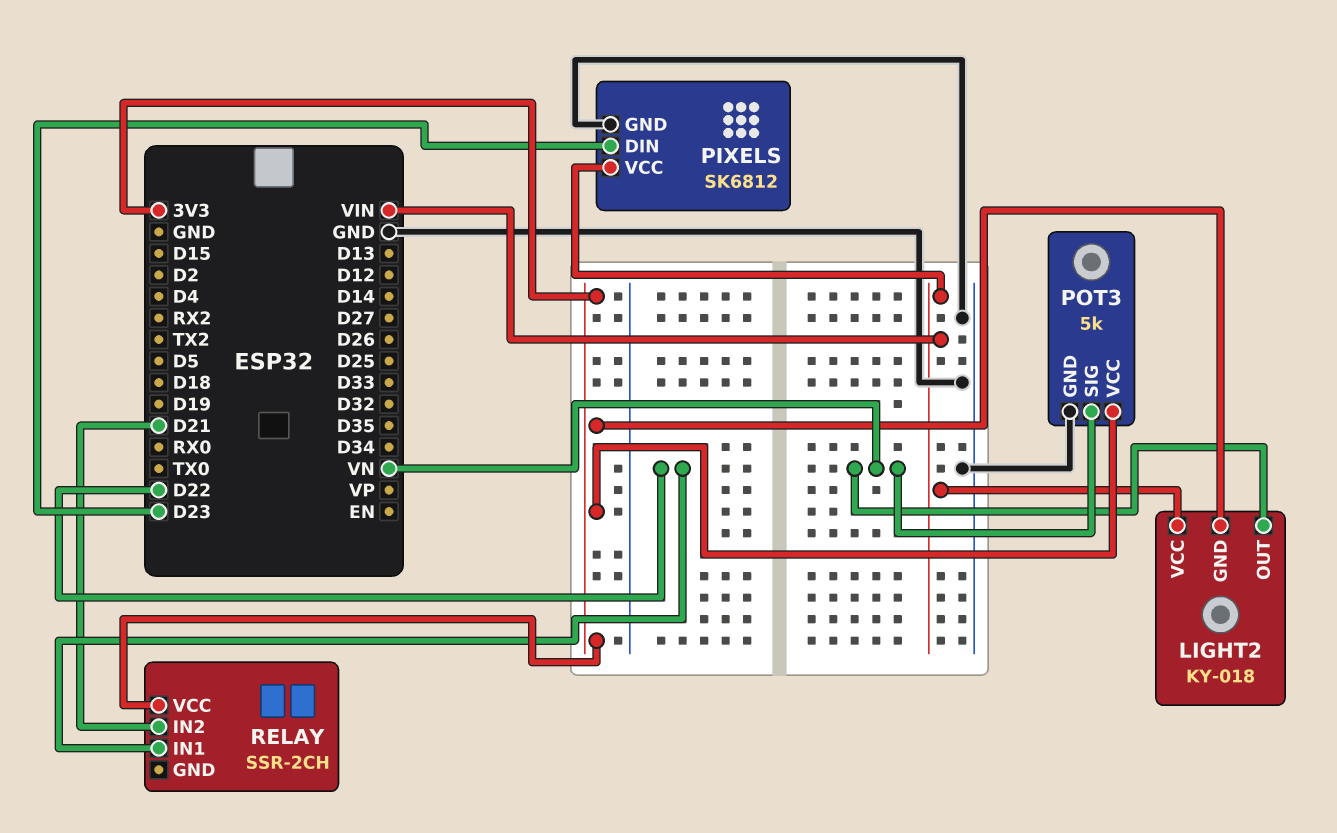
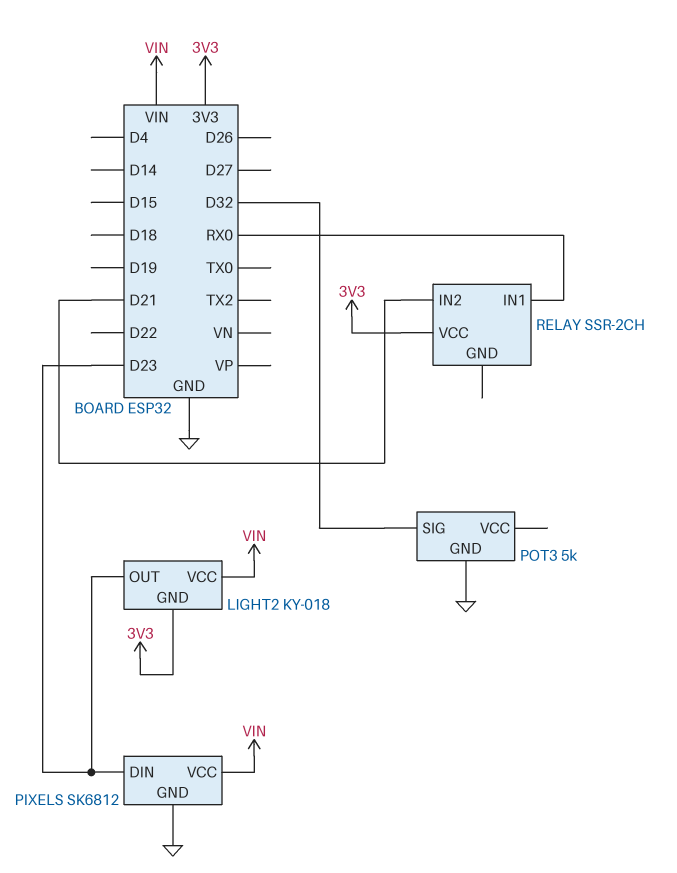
LIGHT2 pin OUT: VN -> D23
POT3 pin SIG: VN -> D32
POT3 pin VCC: 3V3 -> none
RELAY pin IN1: D22 -> RX0

